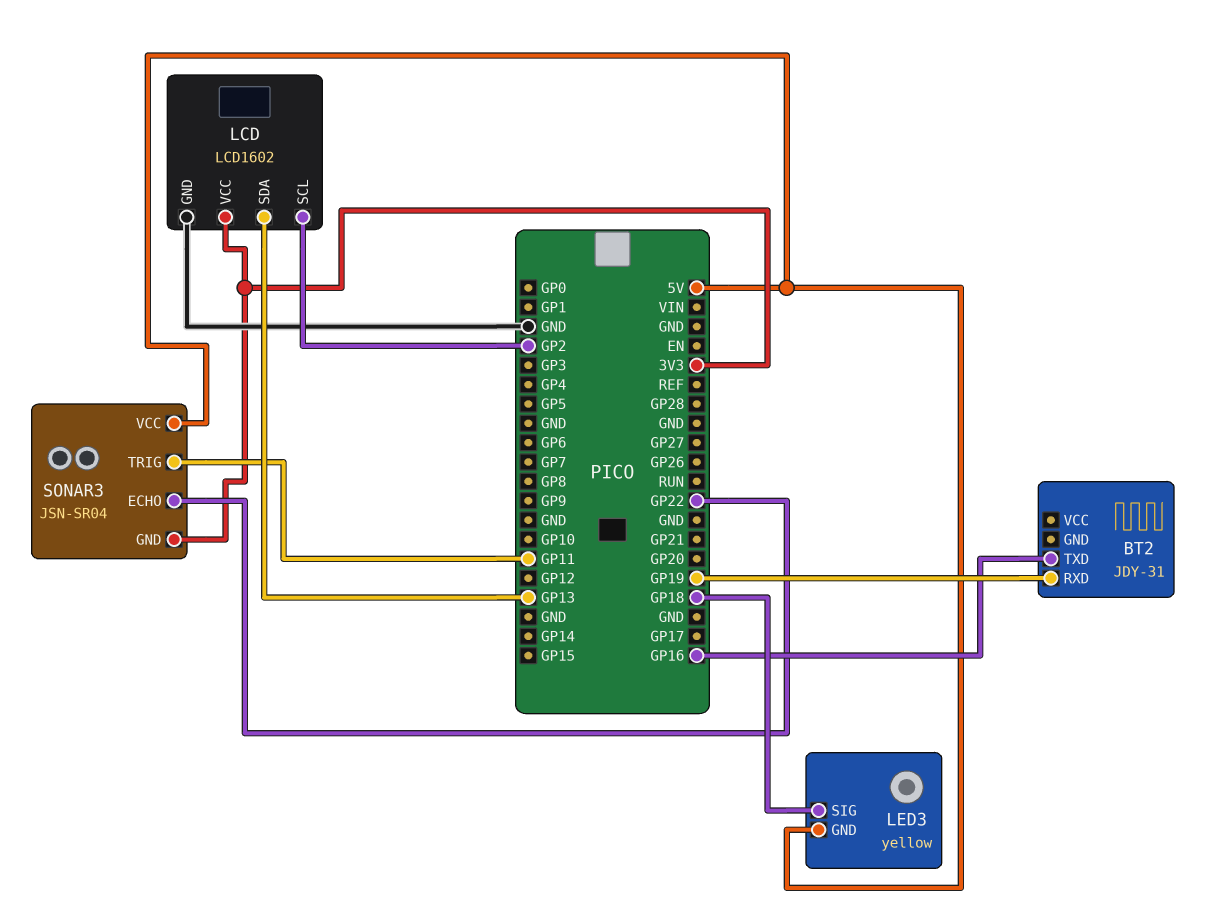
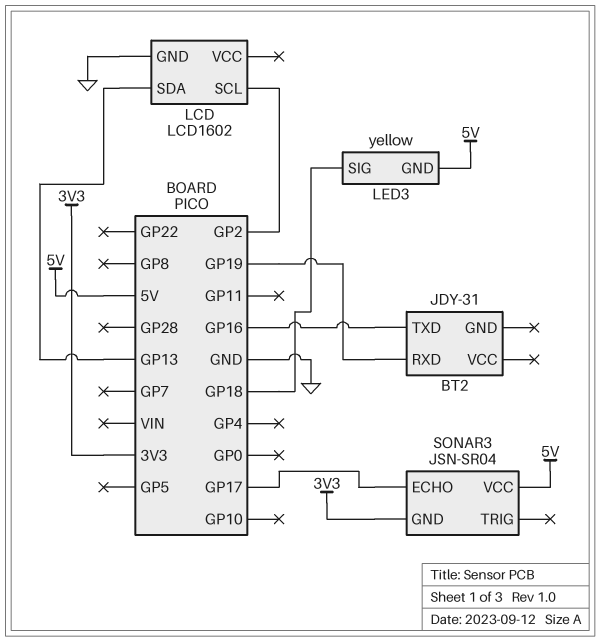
LCD pin VCC: 3V3 -> none
SONAR3 pin ECHO: GP22 -> GP17
SONAR3 pin TRIG: GP11 -> none

